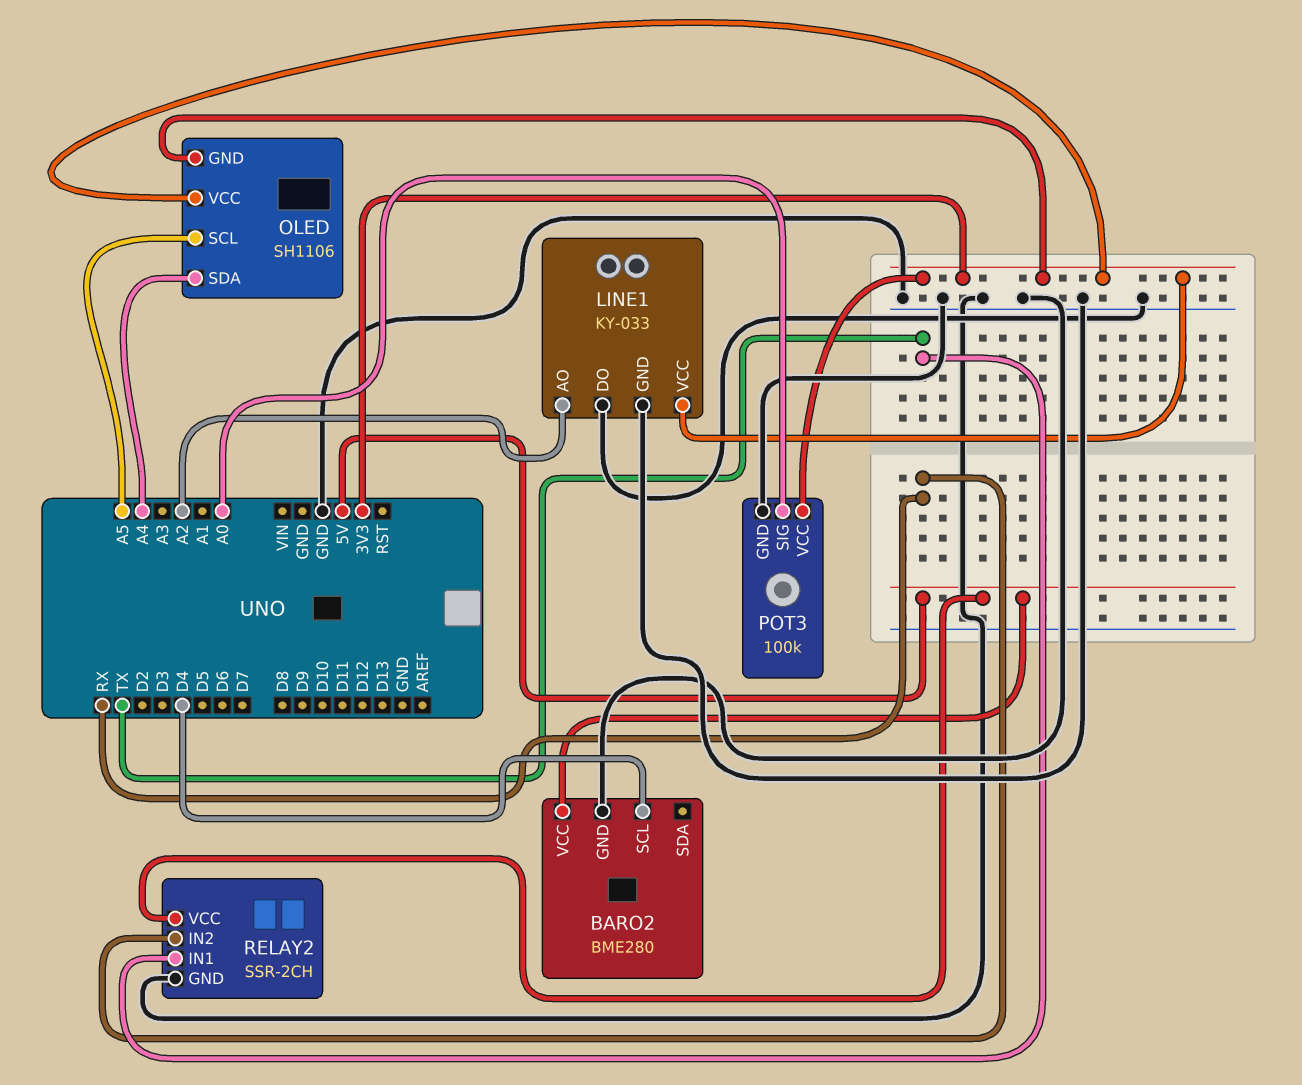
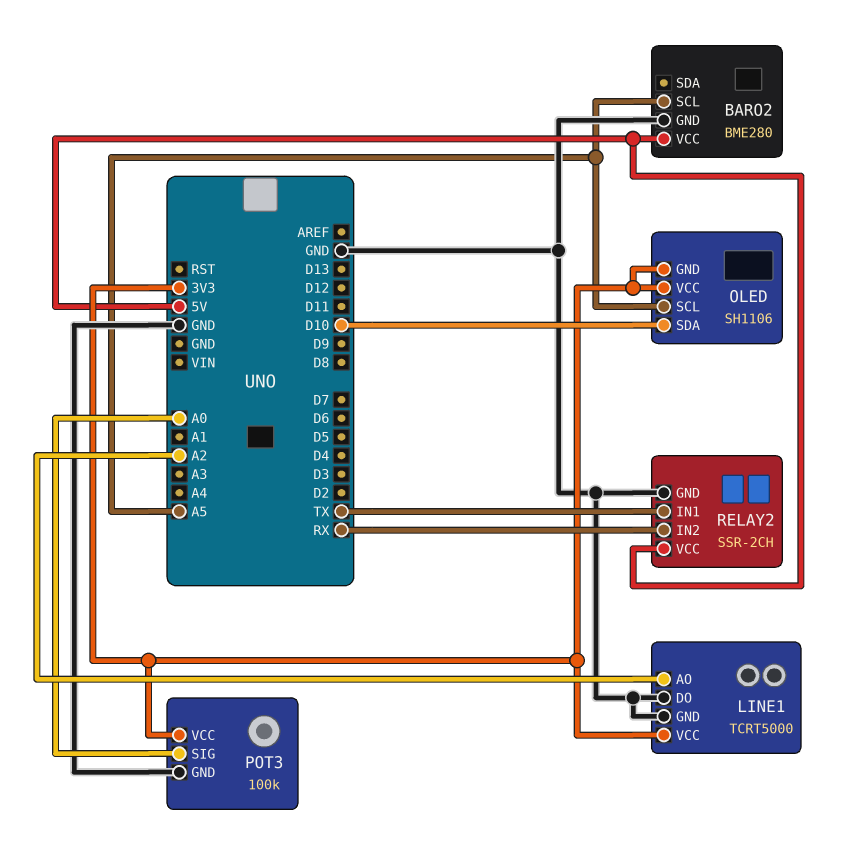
BARO2 pin SCL: D4 -> A5
LINE1: KY-033 -> TCRT5000
OLED pin SDA: A4 -> D10

